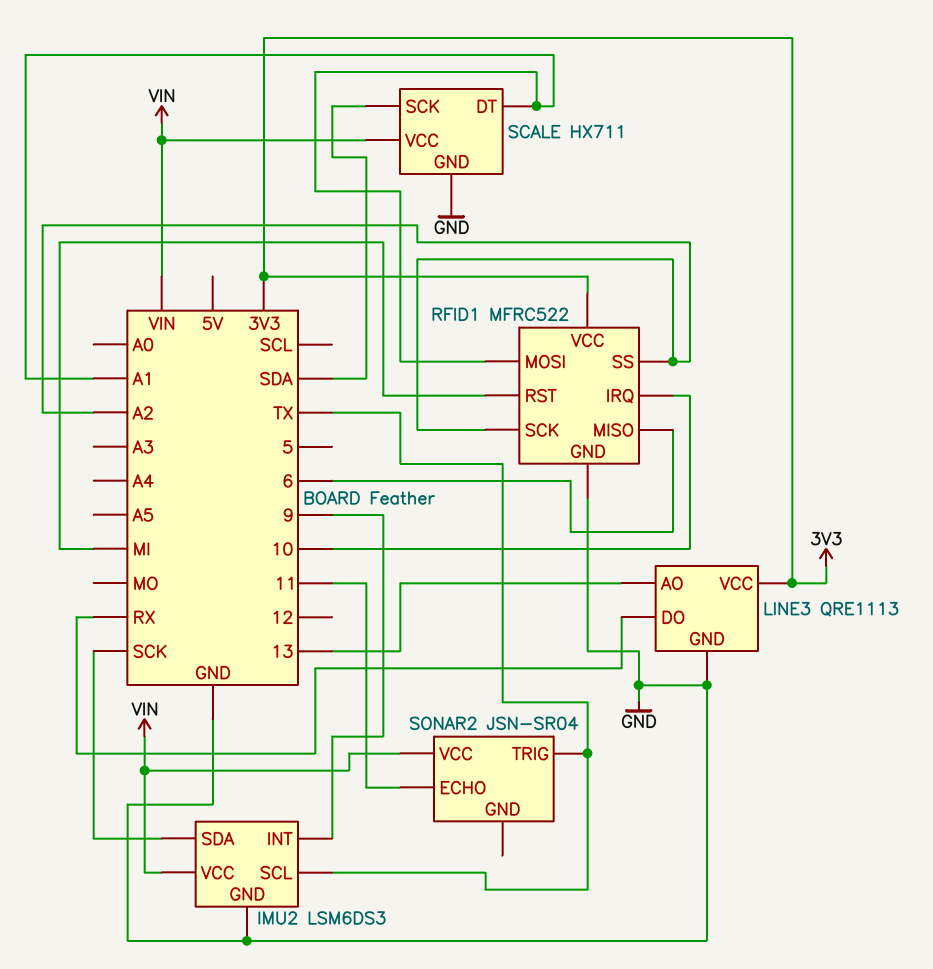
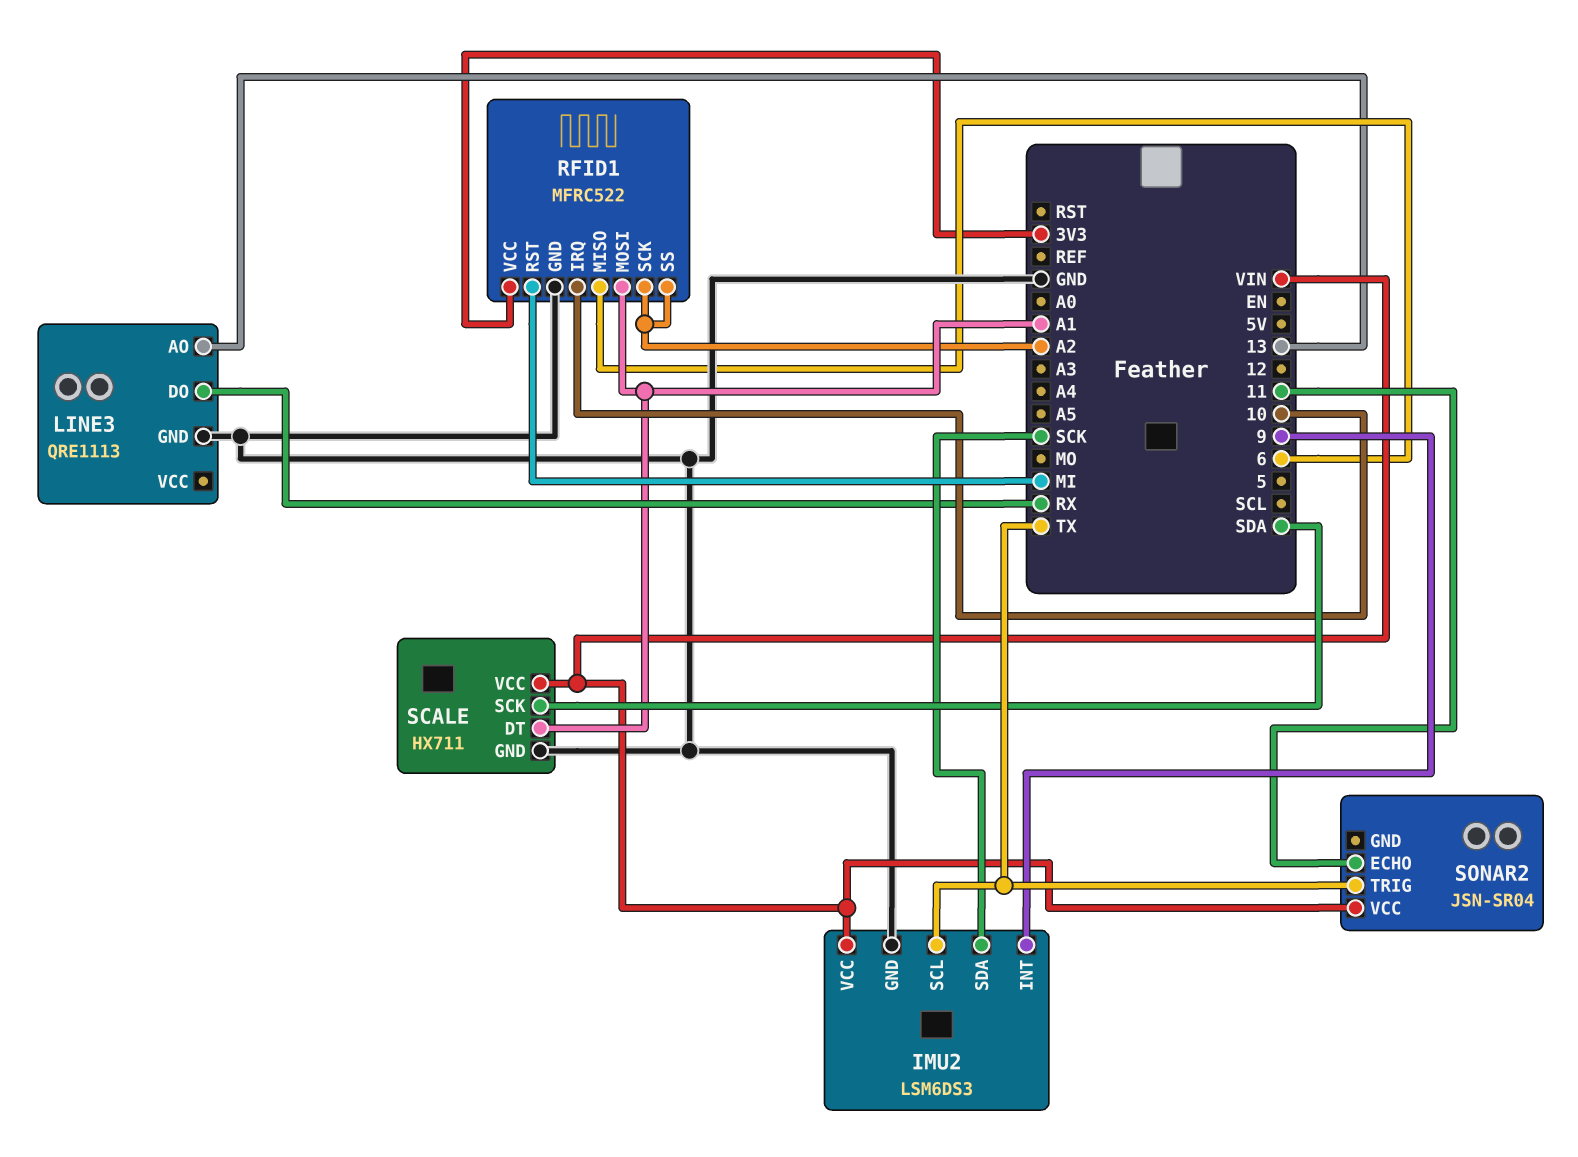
LINE3 pin VCC: 3V3 -> none

